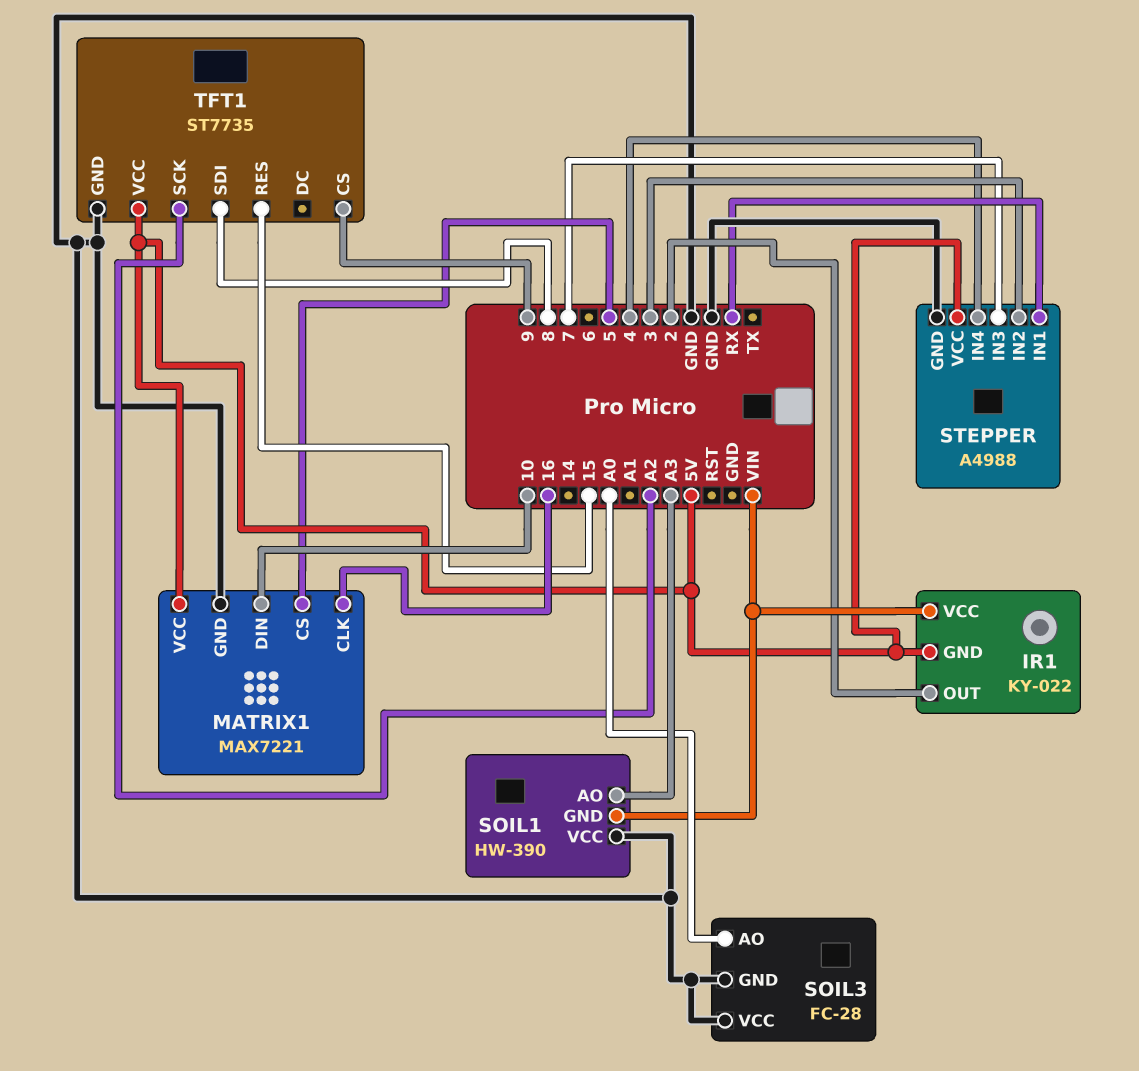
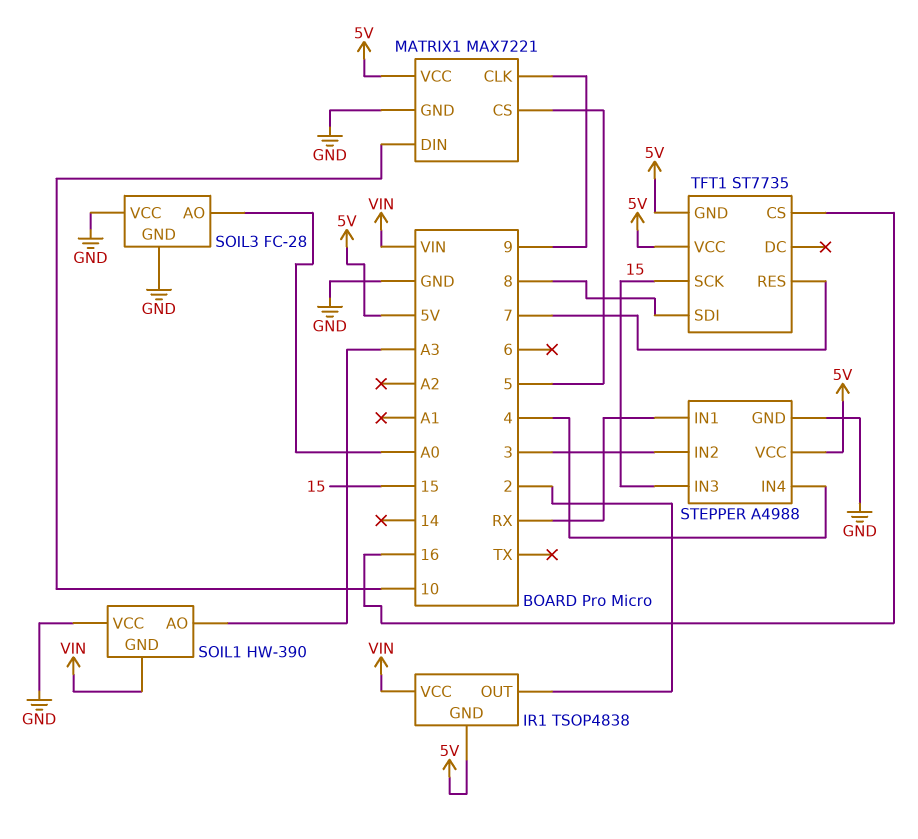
IR1: KY-022 -> TSOP4838
MATRIX1 pin CLK: 16 -> 9
STEPPER pin IN3: 7 -> 15
TFT1 pin CS: 9 -> 16
TFT1 pin GND: GND -> 5V
TFT1 pin RES: 15 -> 7
TFT1 pin SCK: A2 -> 15

